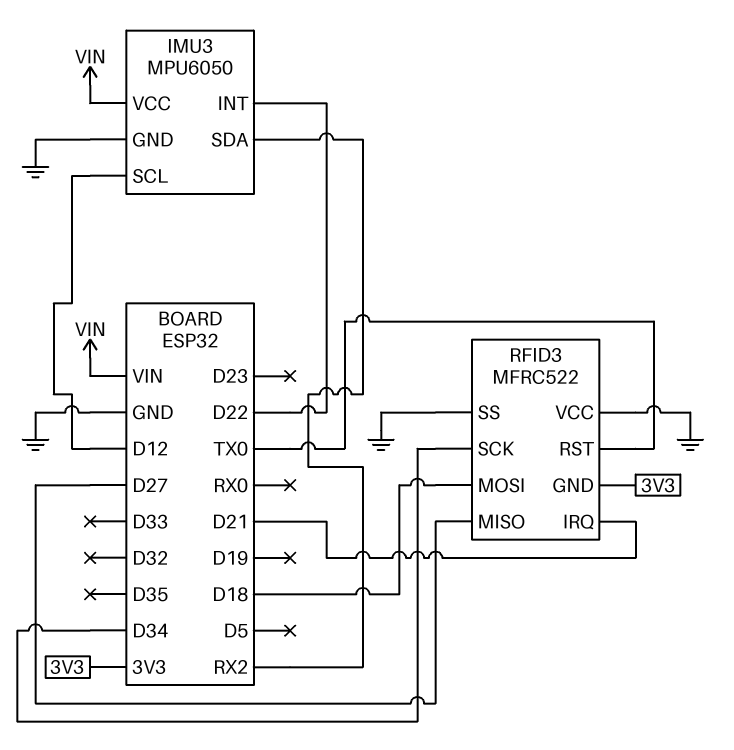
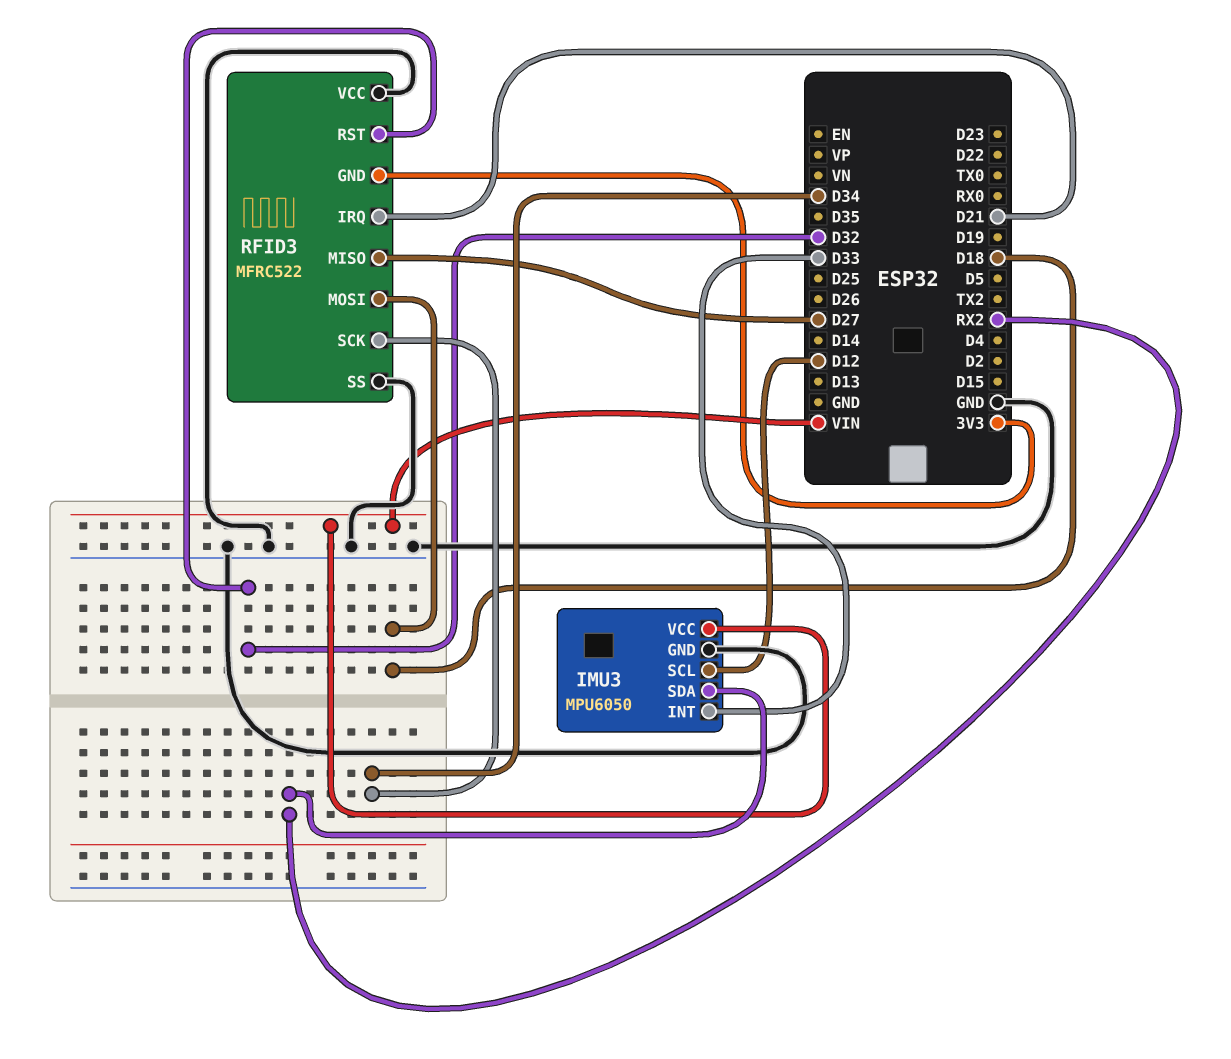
IMU3 pin INT: D22 -> D33
RFID3 pin RST: TX0 -> D32

